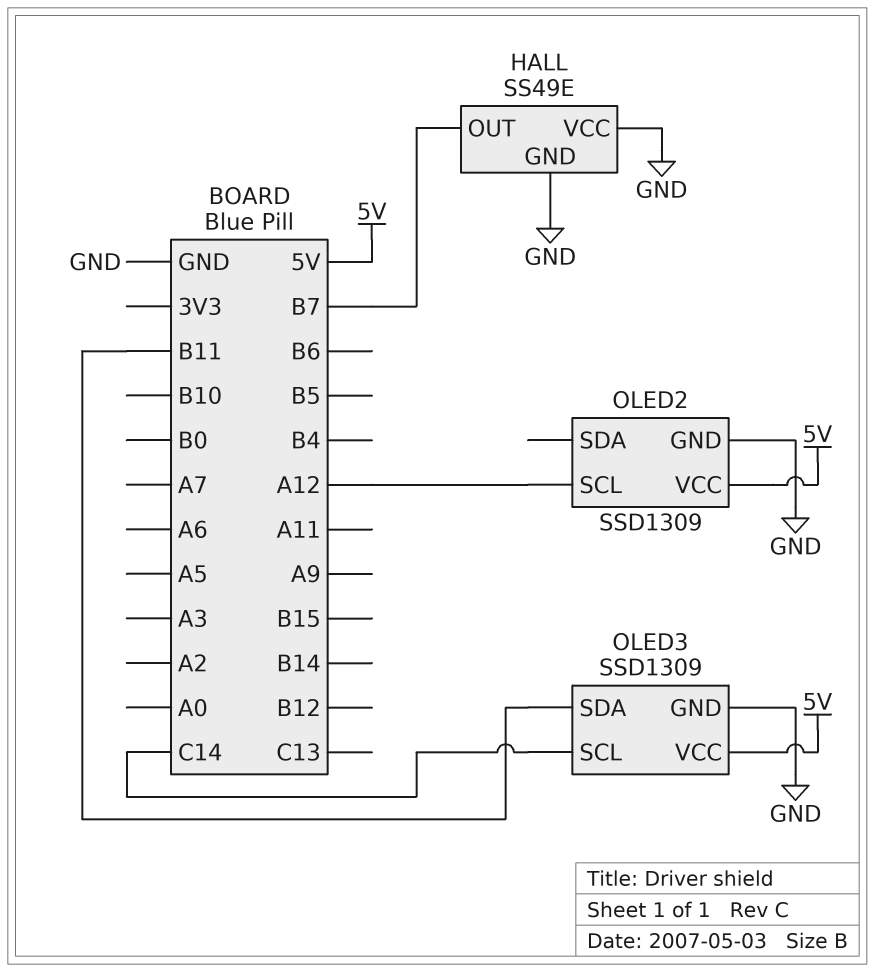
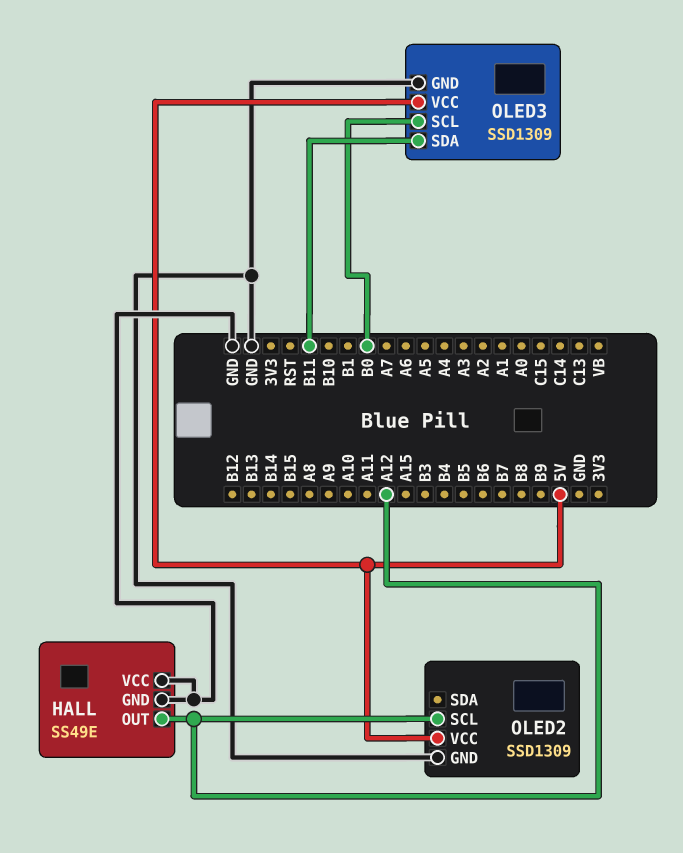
HALL pin OUT: B7 -> A12
OLED3 pin SCL: C14 -> B0

